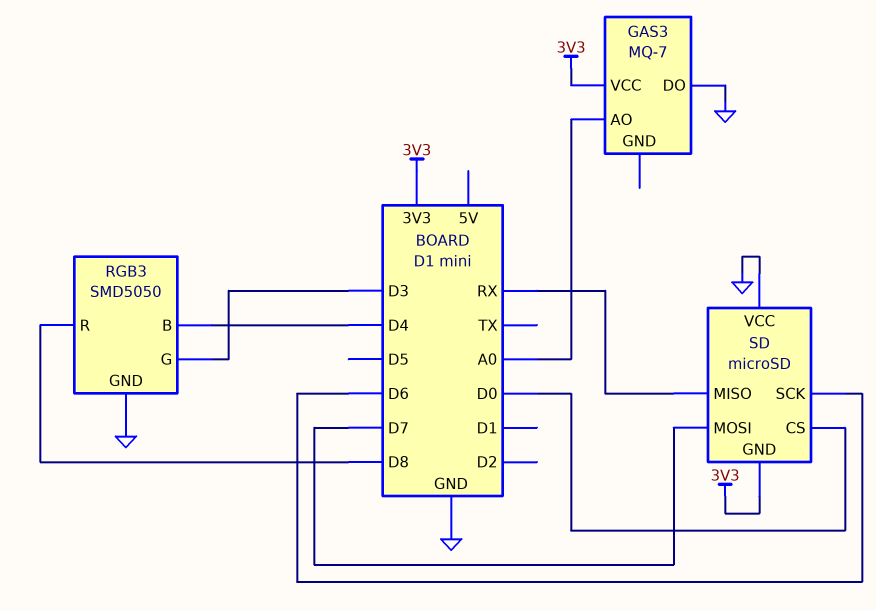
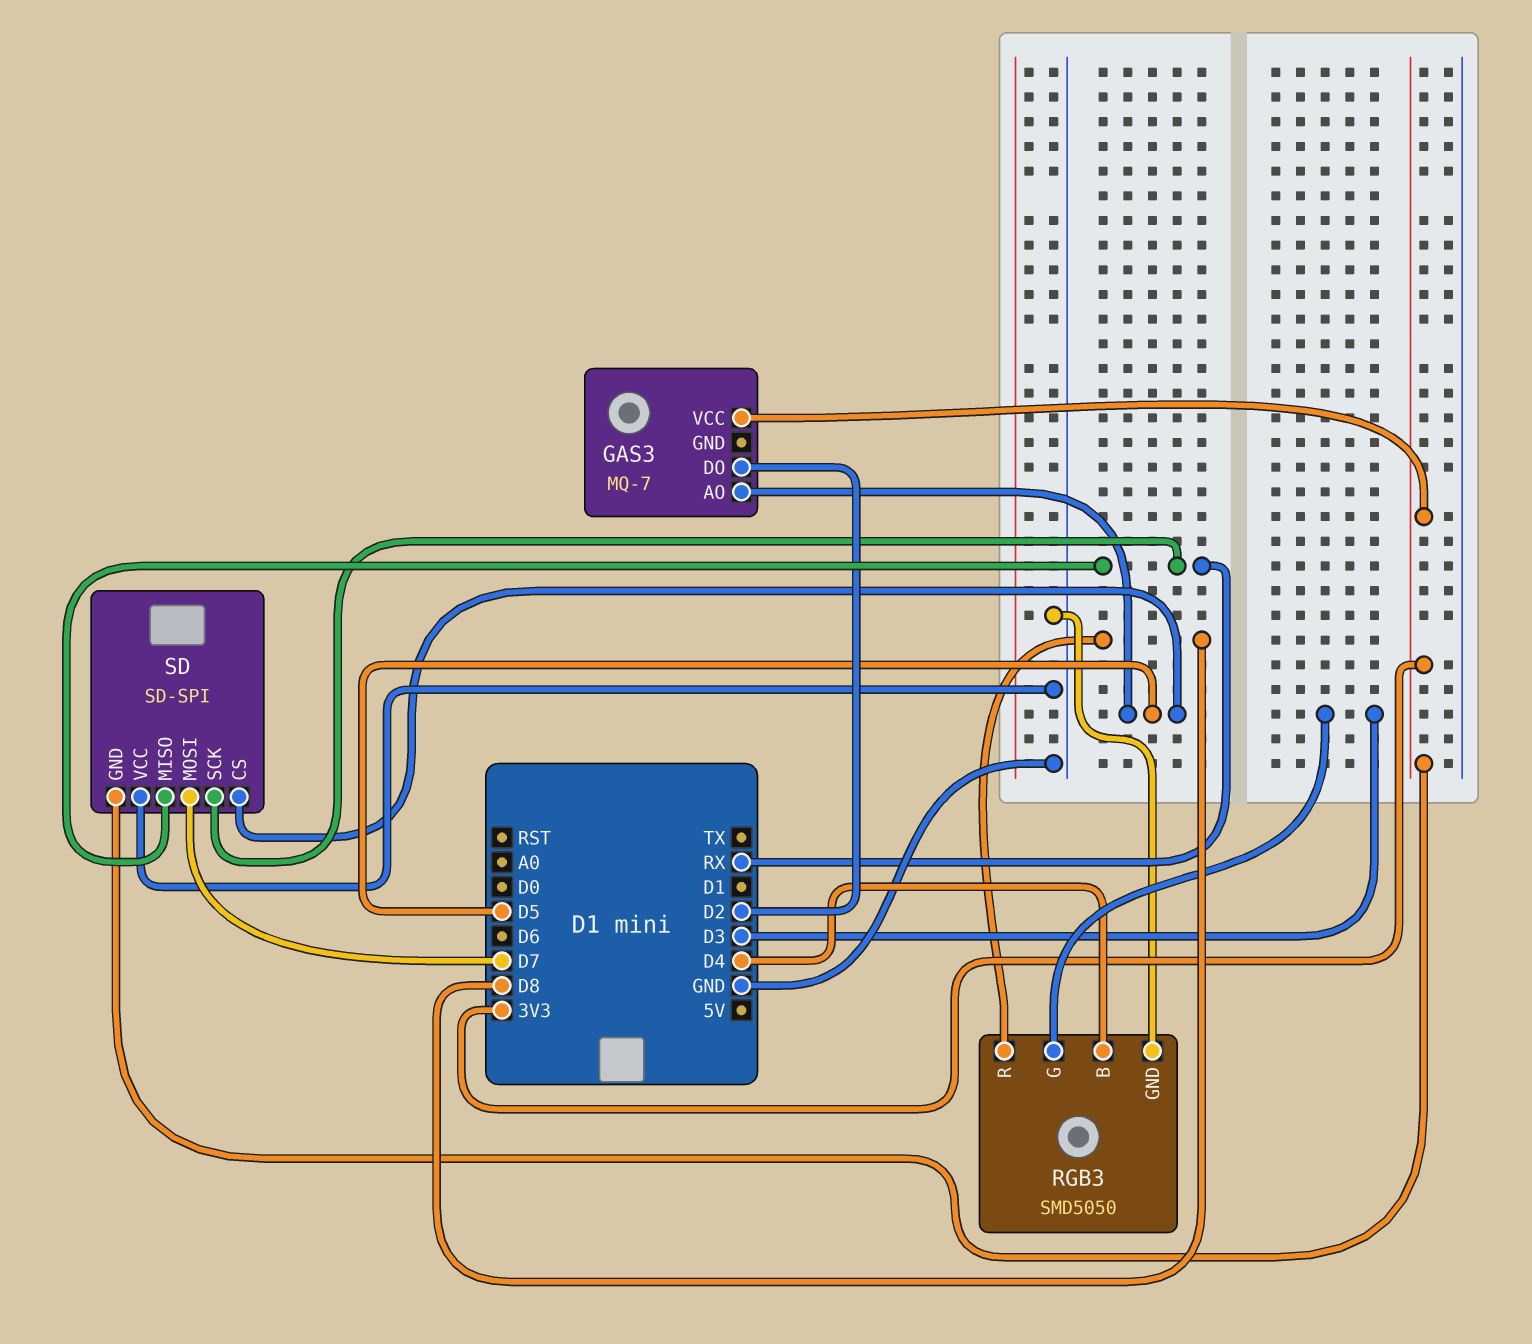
GAS3 pin AO: A0 -> D5
GAS3 pin DO: GND -> D2
SD: microSD -> SD-SPI
SD pin CS: D0 -> D5
SD pin SCK: D6 -> RX

